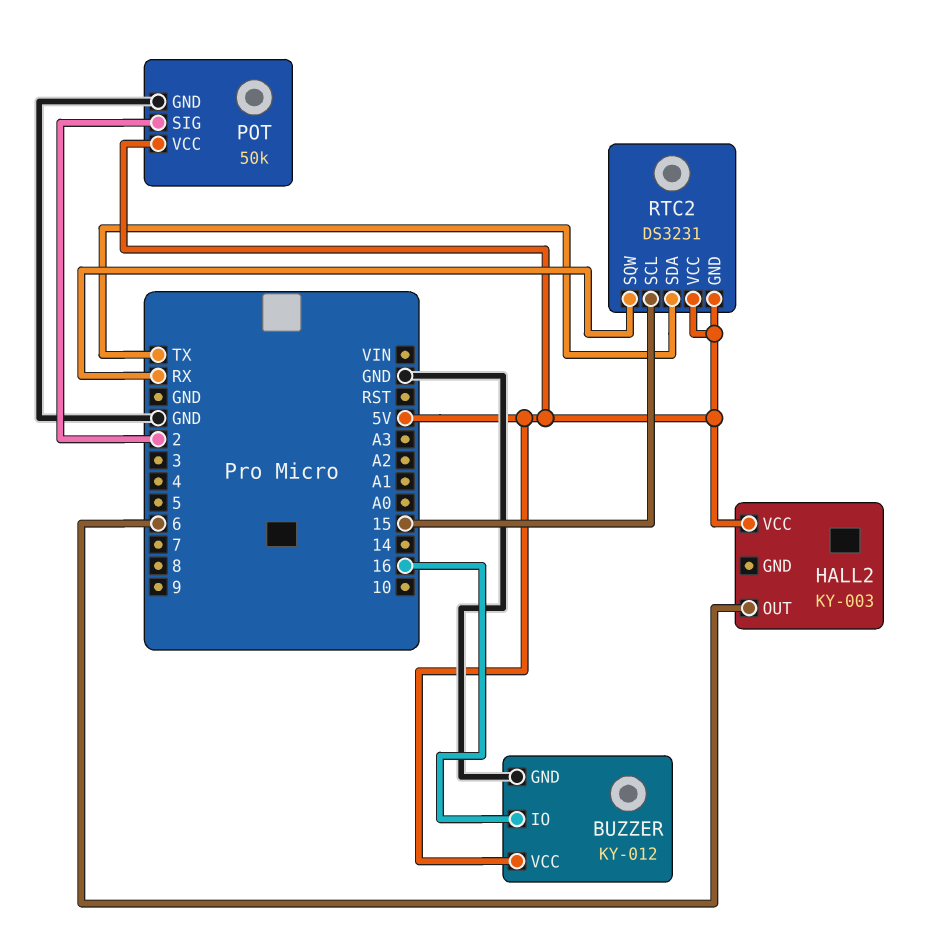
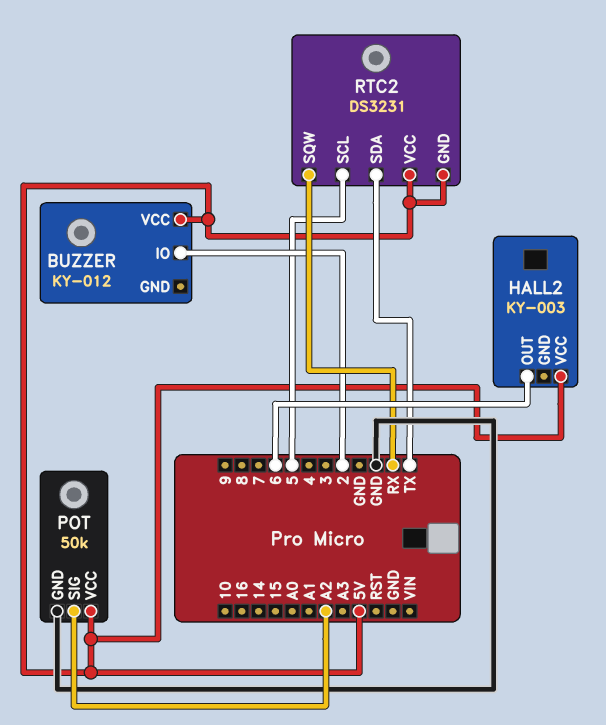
BUZZER pin GND: GND -> none
BUZZER pin IO: 16 -> 2
POT pin SIG: 2 -> A2
RTC2 pin SCL: 15 -> 5

